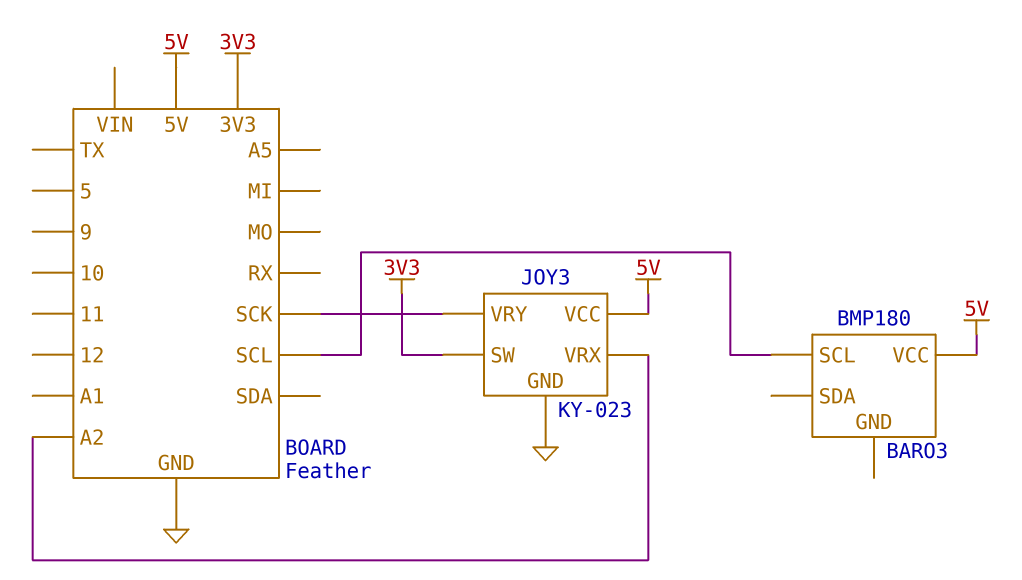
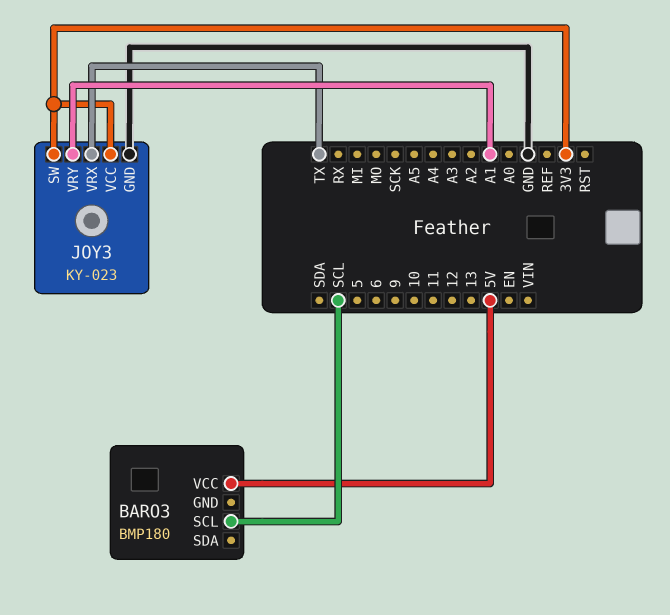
JOY3 pin VCC: 5V -> 3V3
JOY3 pin VRX: A2 -> TX
JOY3 pin VRY: SCK -> A1

